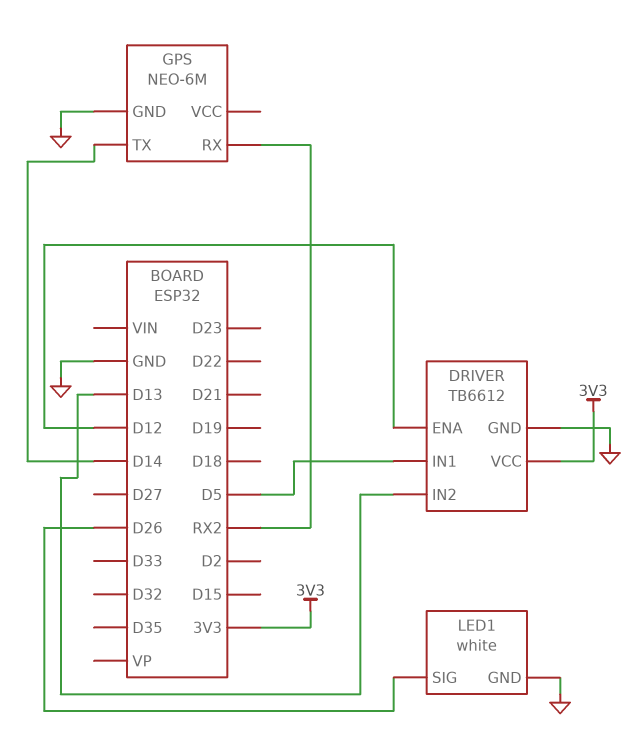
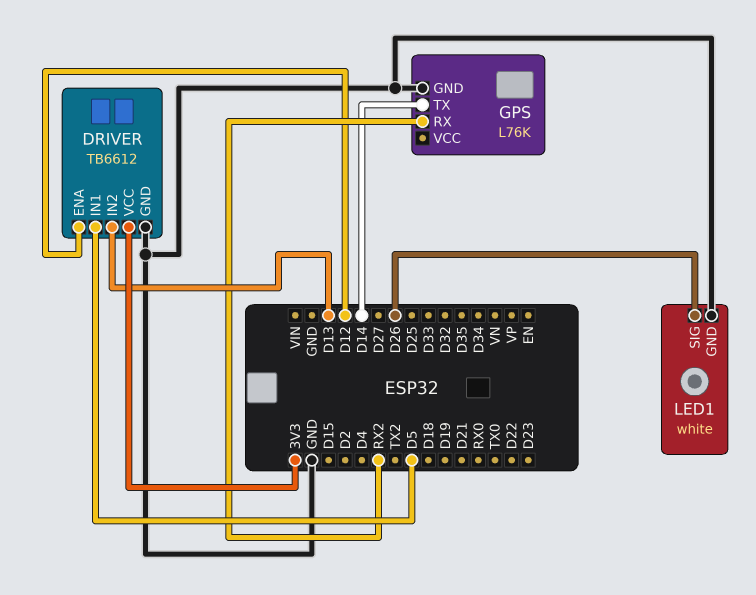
GPS: NEO-6M -> L76K

